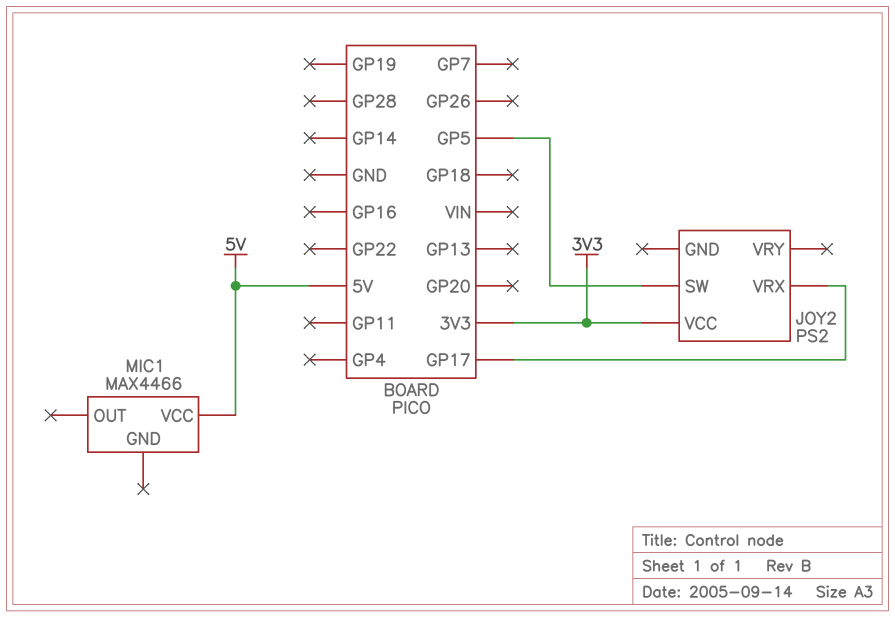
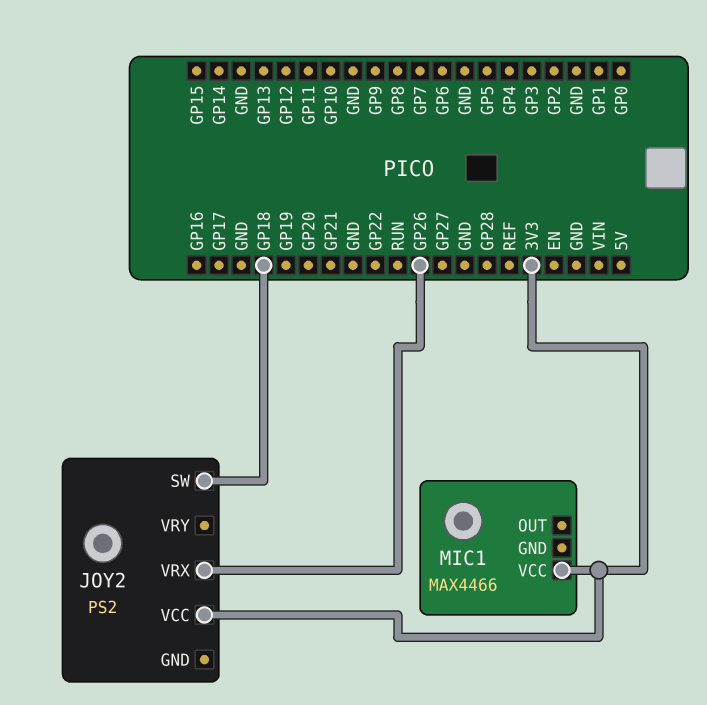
JOY2 pin SW: GP5 -> GP18
JOY2 pin VRX: GP17 -> GP26
MIC1 pin VCC: 5V -> 3V3

